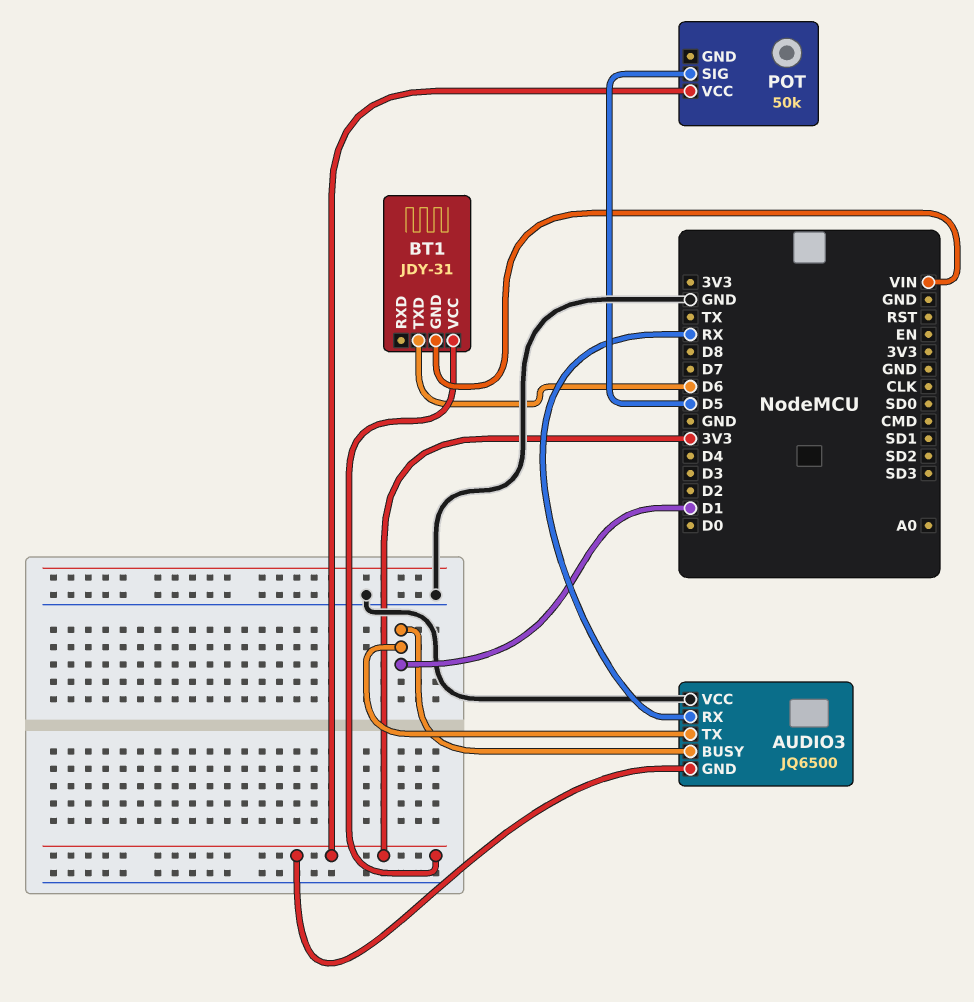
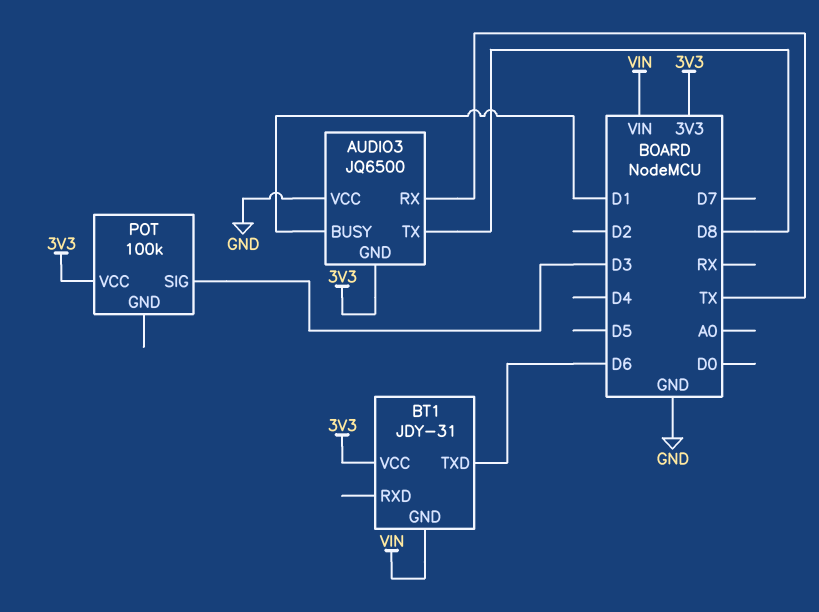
AUDIO3 pin RX: RX -> TX
AUDIO3 pin TX: D1 -> D8
POT: 50k -> 100k
POT pin SIG: D5 -> D3

